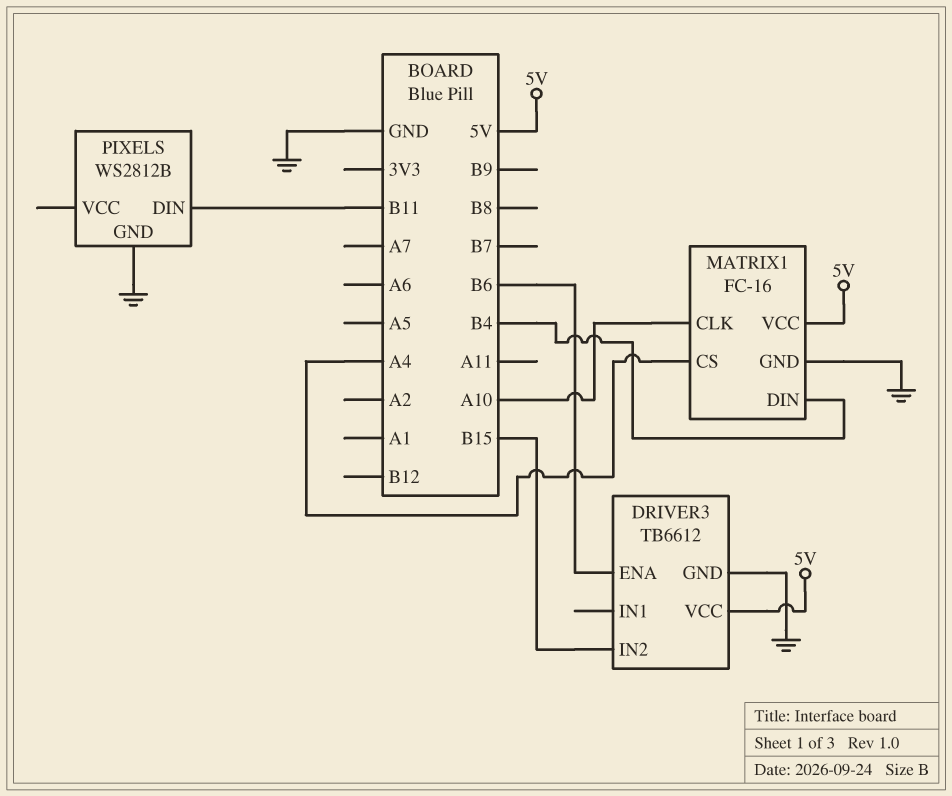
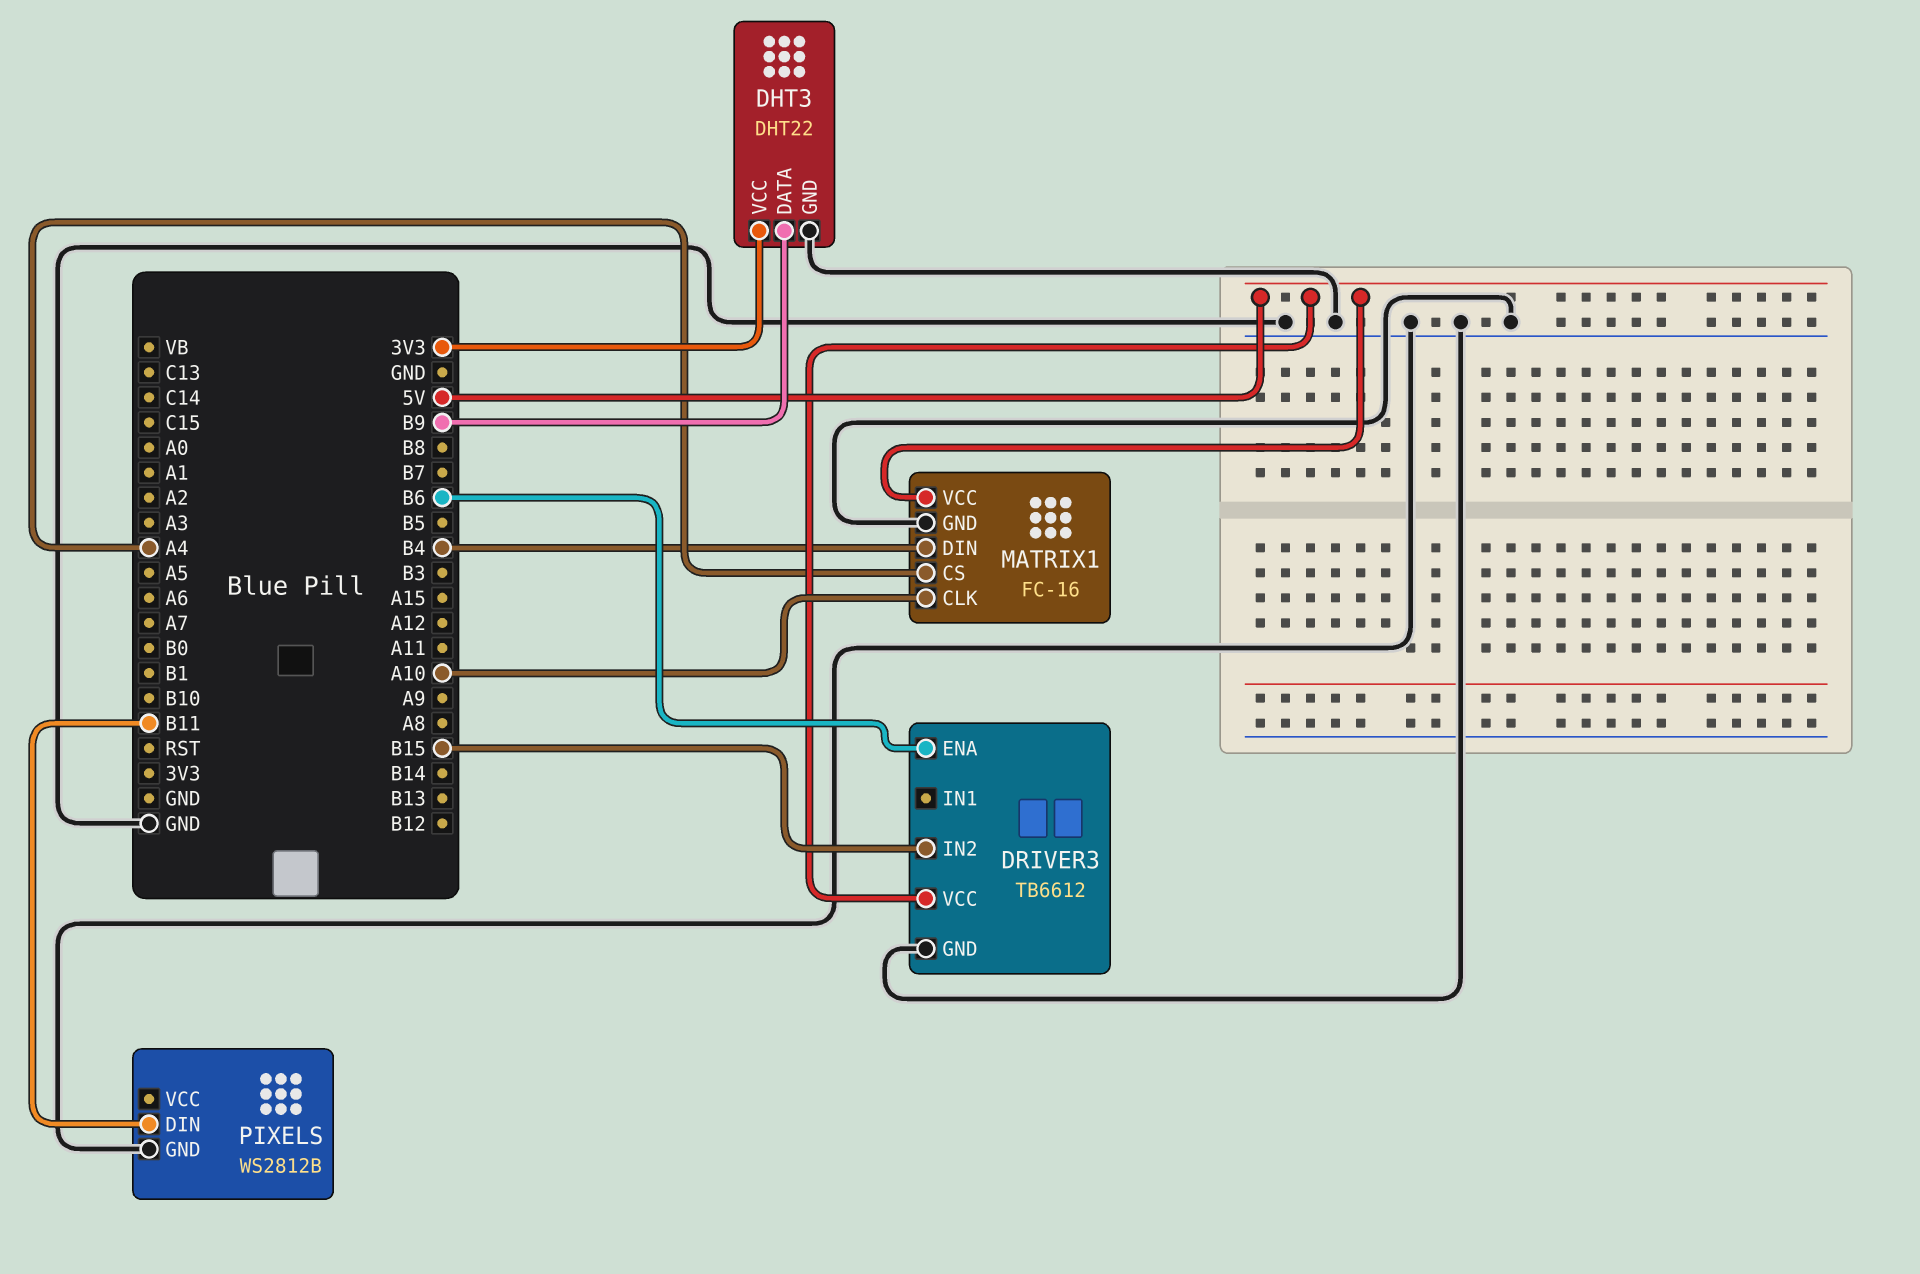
DHT3: none -> DHT22
DHT3 pin DATA: none -> B9
DHT3 pin GND: none -> GND
DHT3 pin VCC: none -> 3V3

